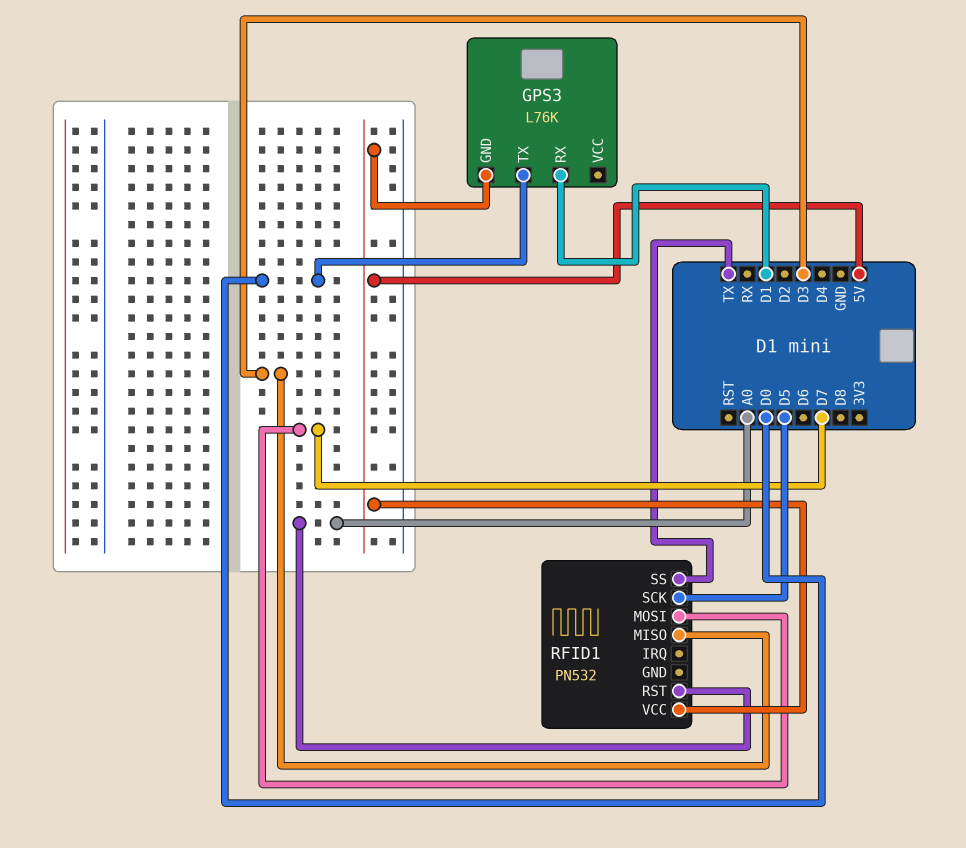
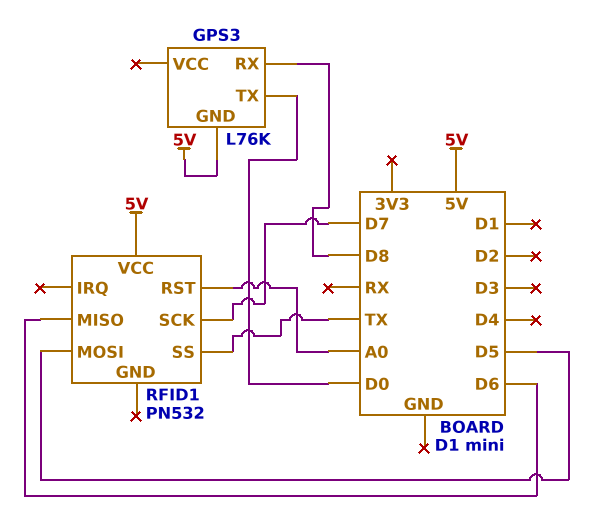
GPS3 pin RX: D1 -> D8
RFID1 pin MISO: D3 -> D6
RFID1 pin MOSI: D7 -> D5
RFID1 pin SCK: D5 -> D7

